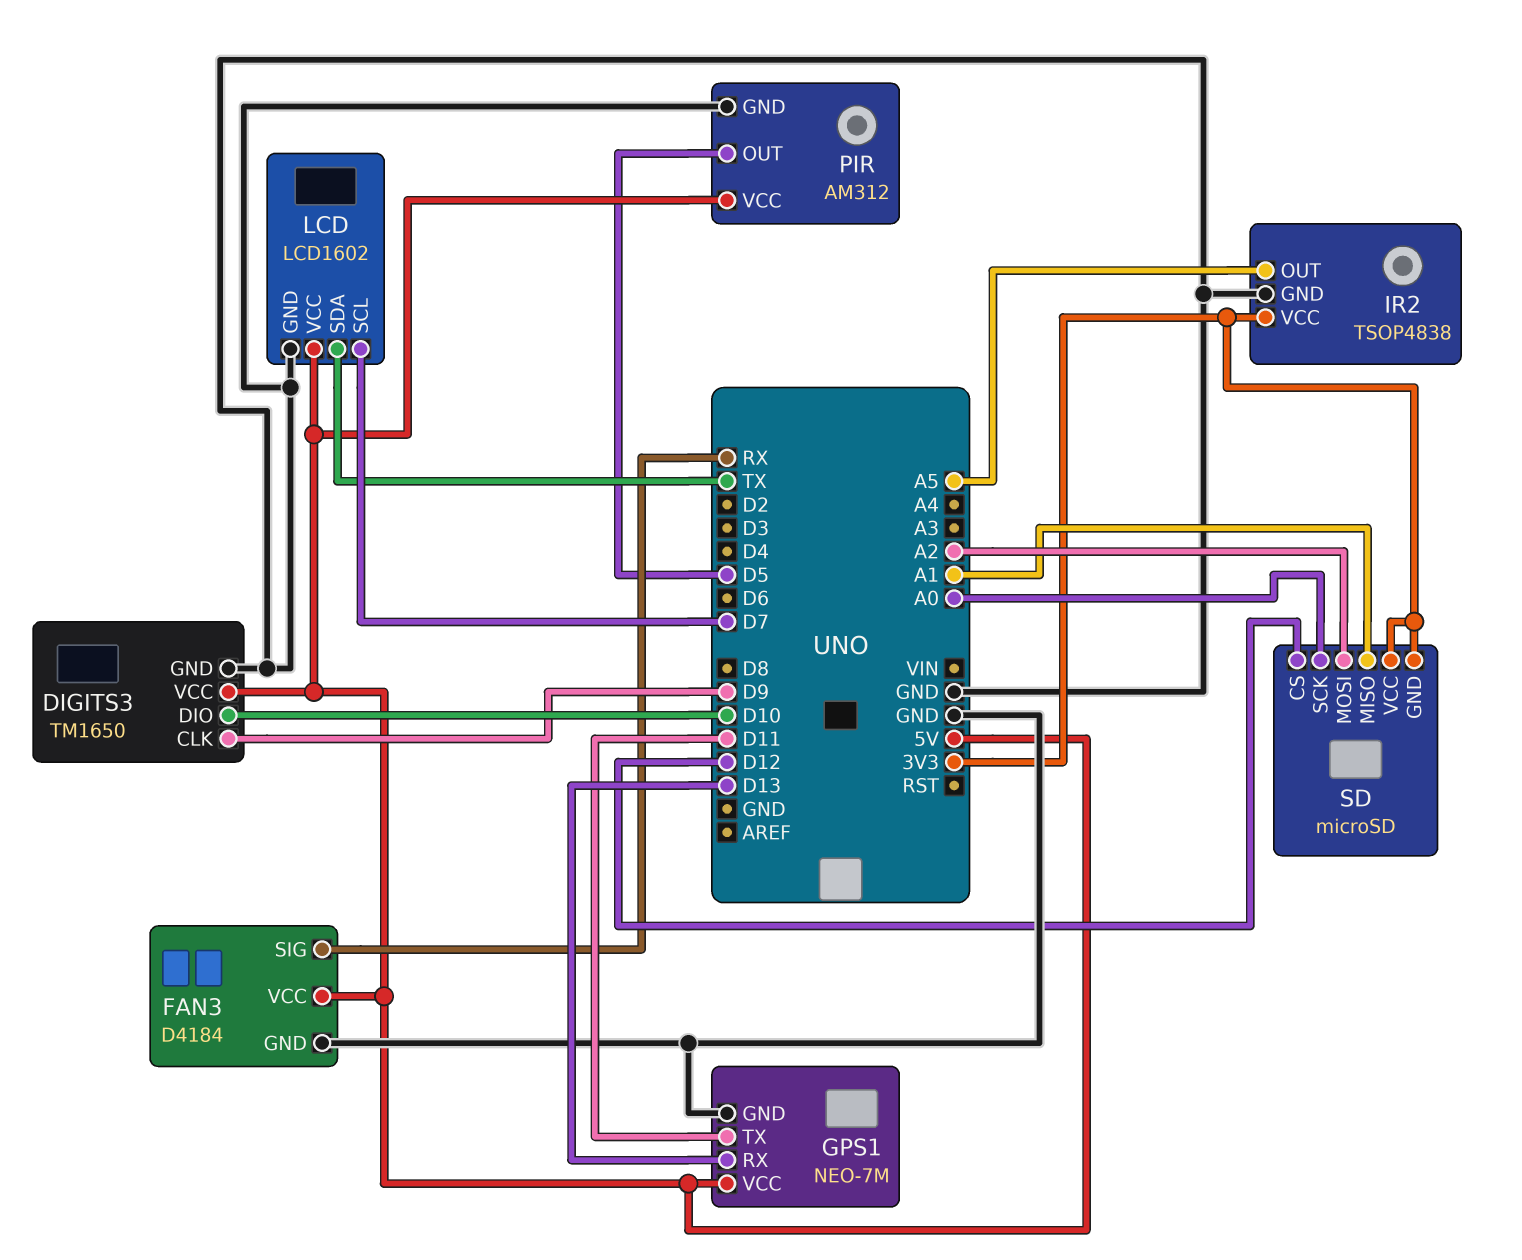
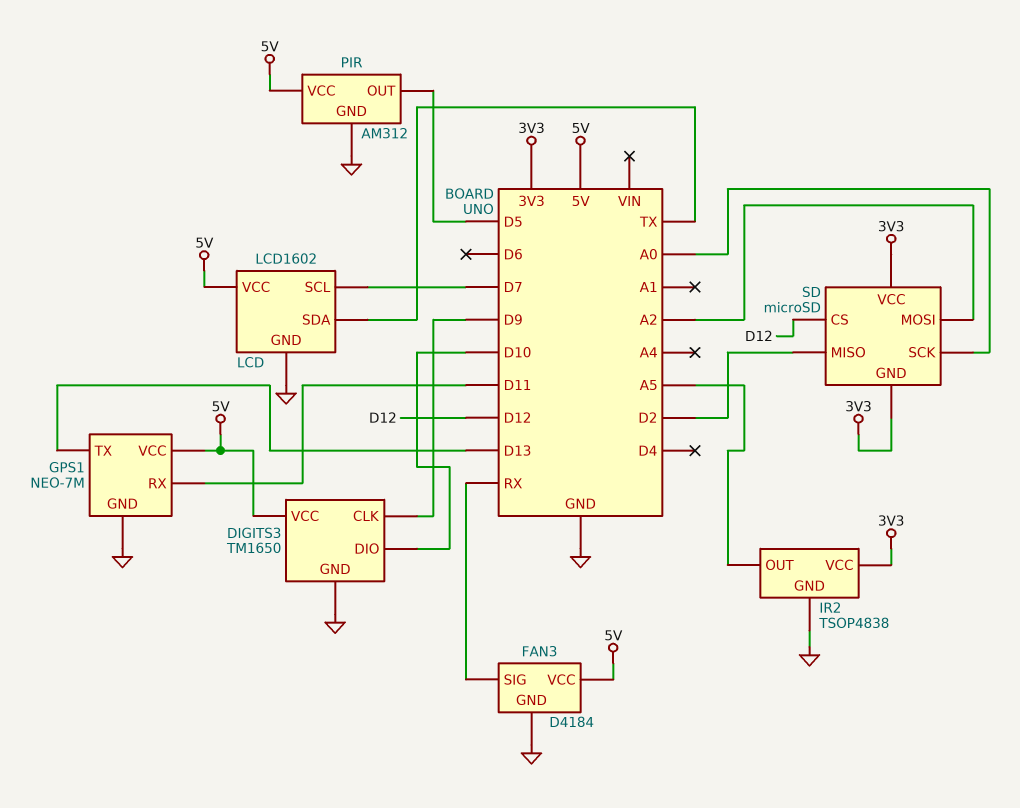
GPS1 pin RX: D13 -> D11
GPS1 pin TX: D11 -> D13
SD pin MISO: A1 -> D2

